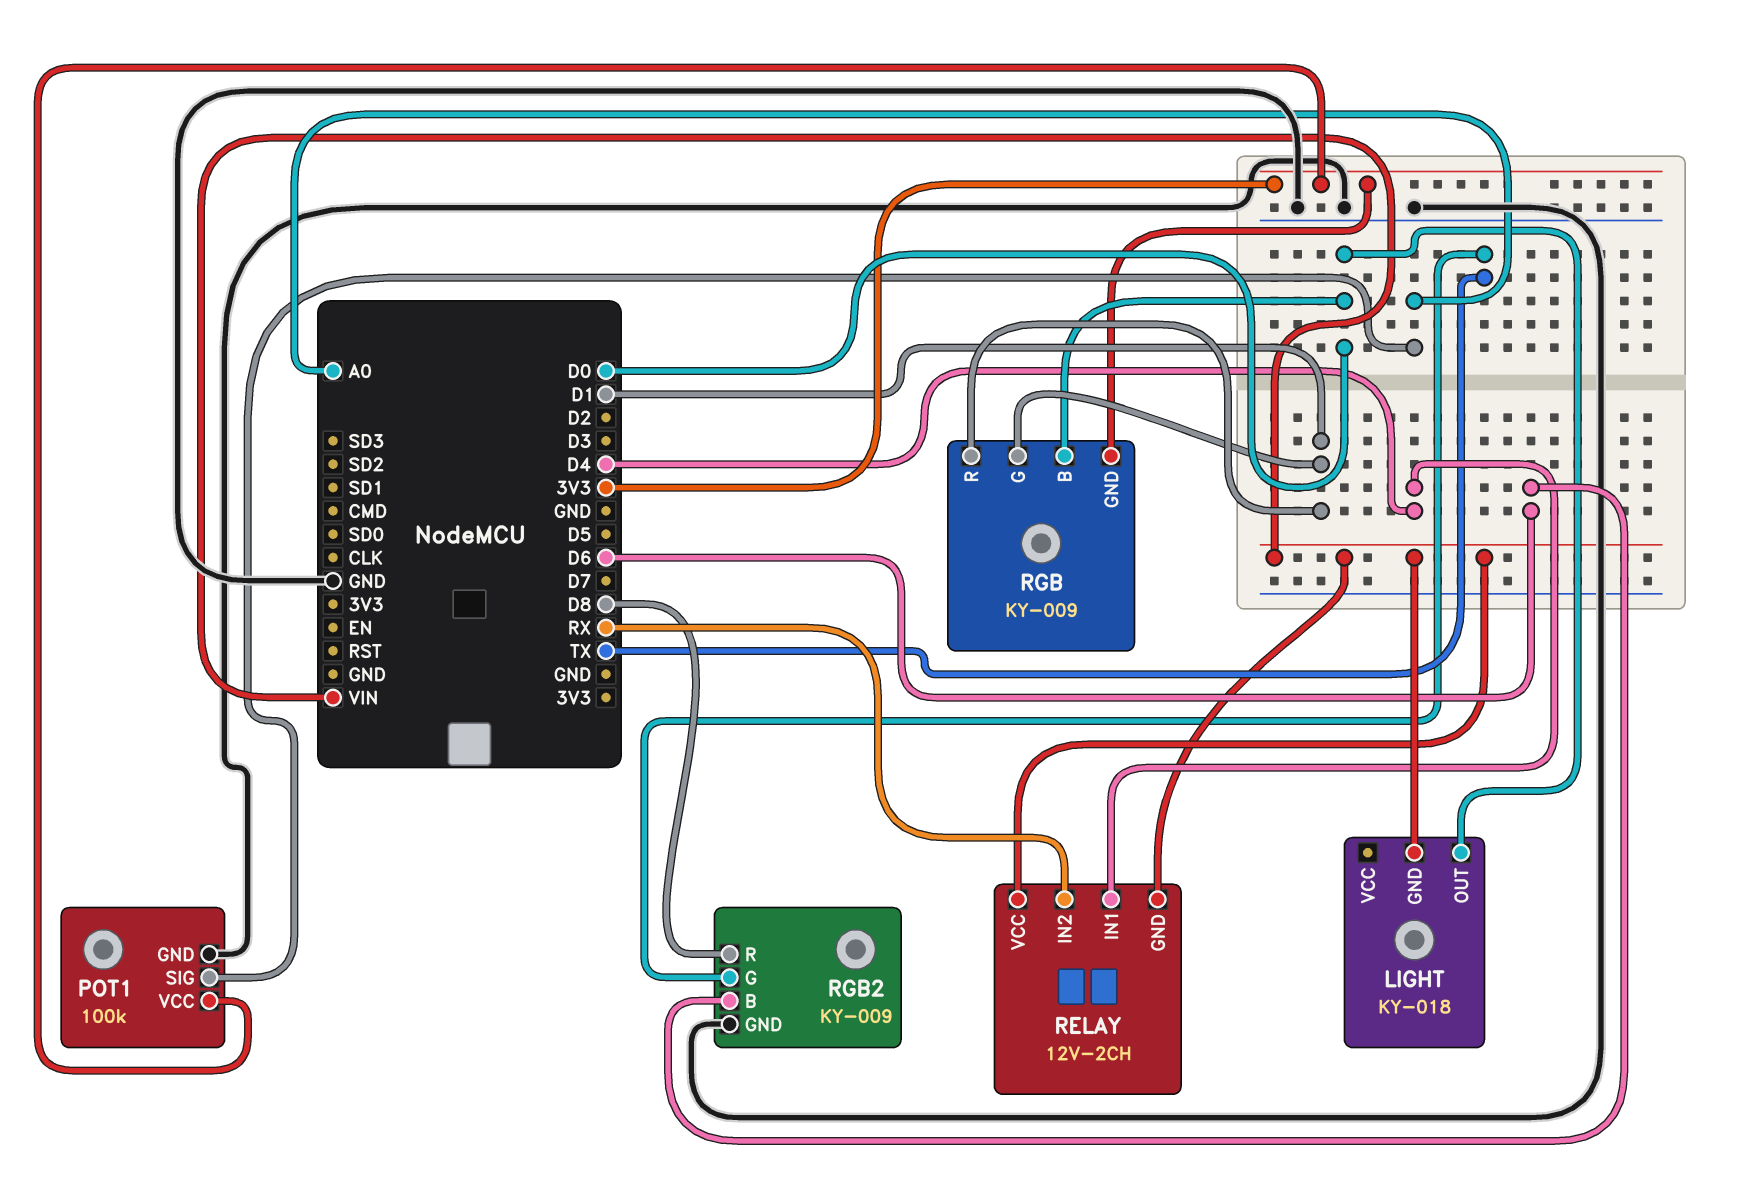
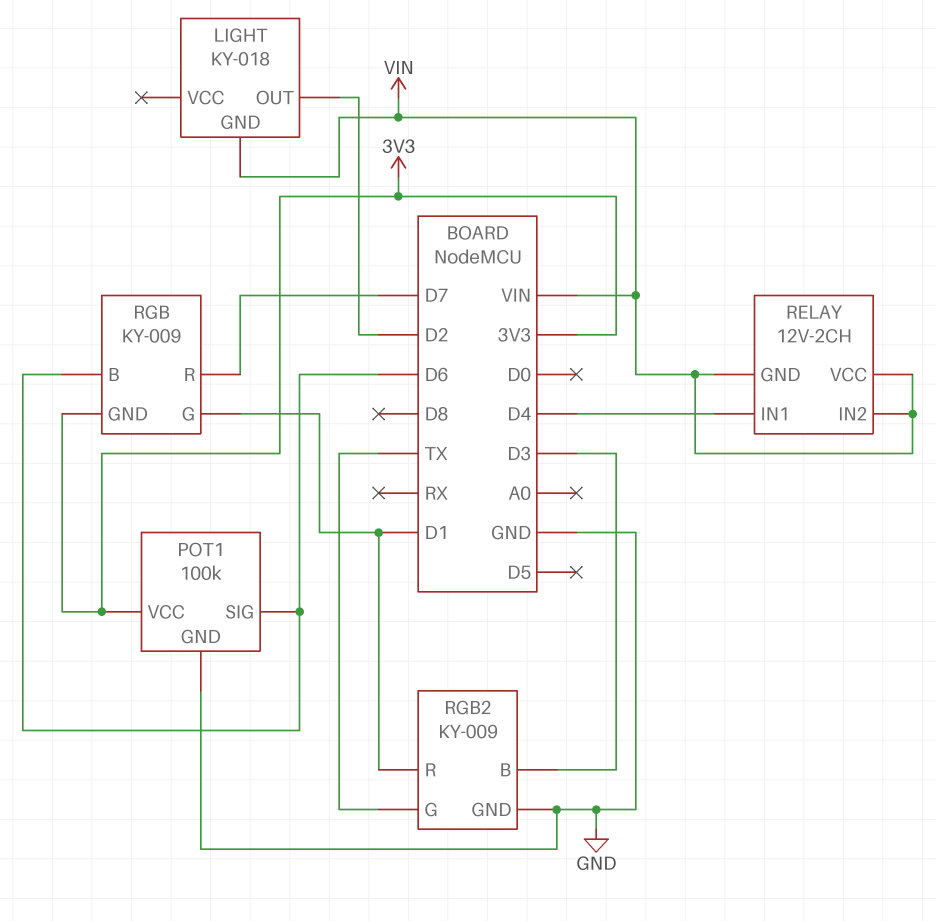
LIGHT pin OUT: D0 -> D2
POT1 pin SIG: A0 -> D6
RELAY pin IN2: RX -> VIN
RGB pin B: D0 -> D6
RGB pin R: D1 -> D7
RGB2 pin B: D6 -> D3
RGB2 pin R: D8 -> D1

